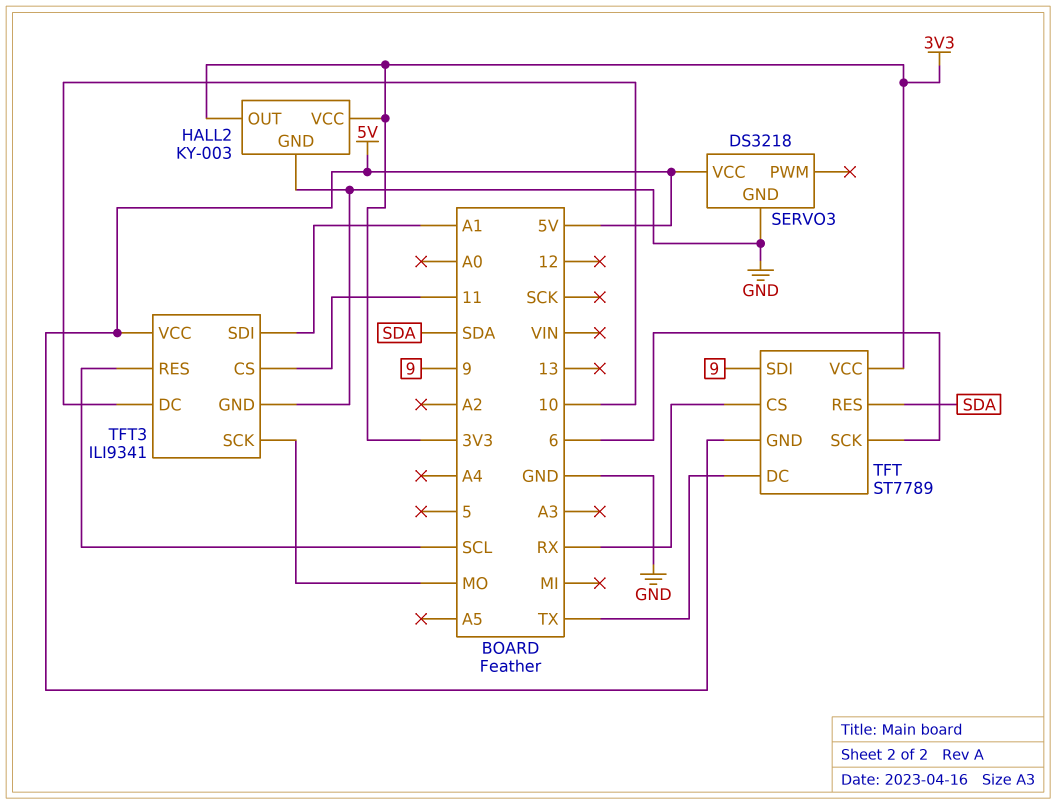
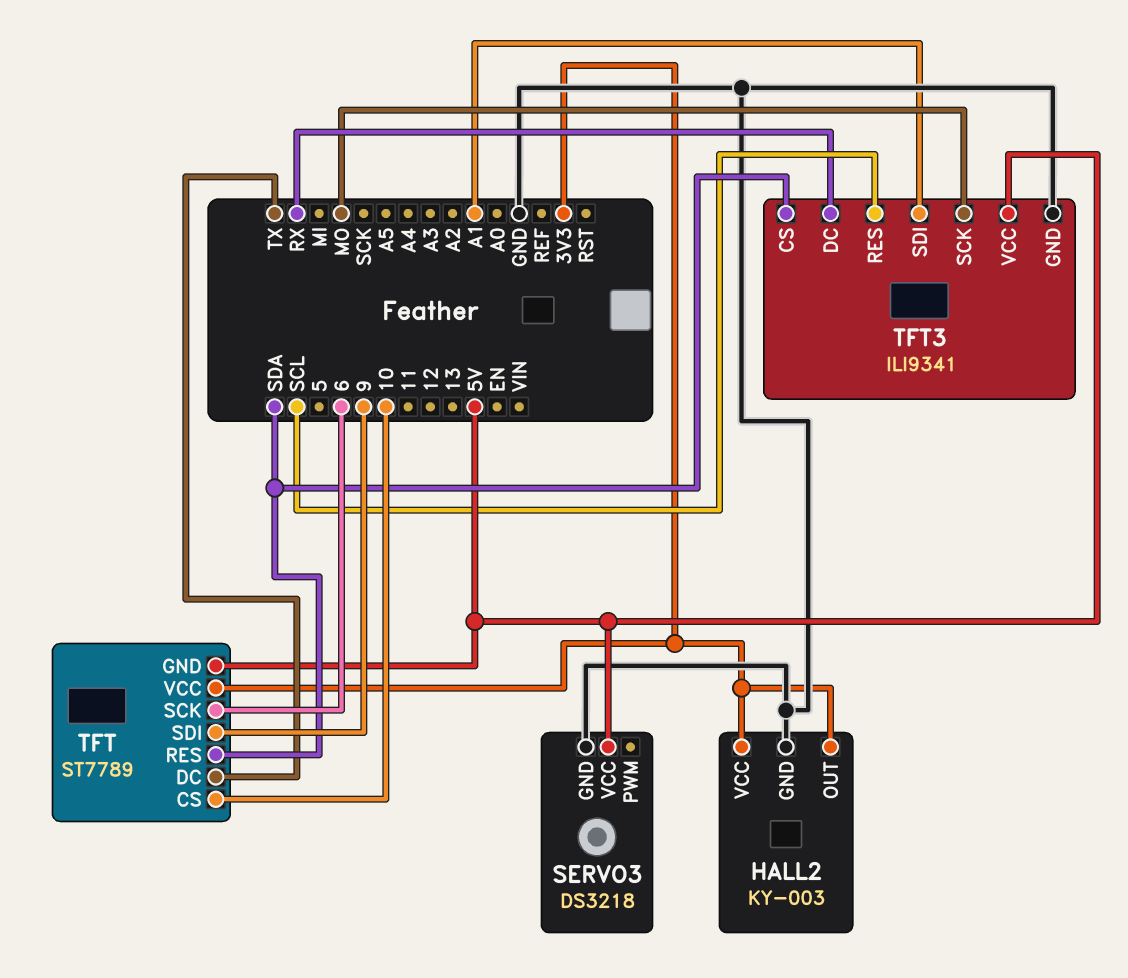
TFT pin CS: RX -> 10
TFT3 pin CS: 11 -> SDA
TFT3 pin DC: 10 -> RX

